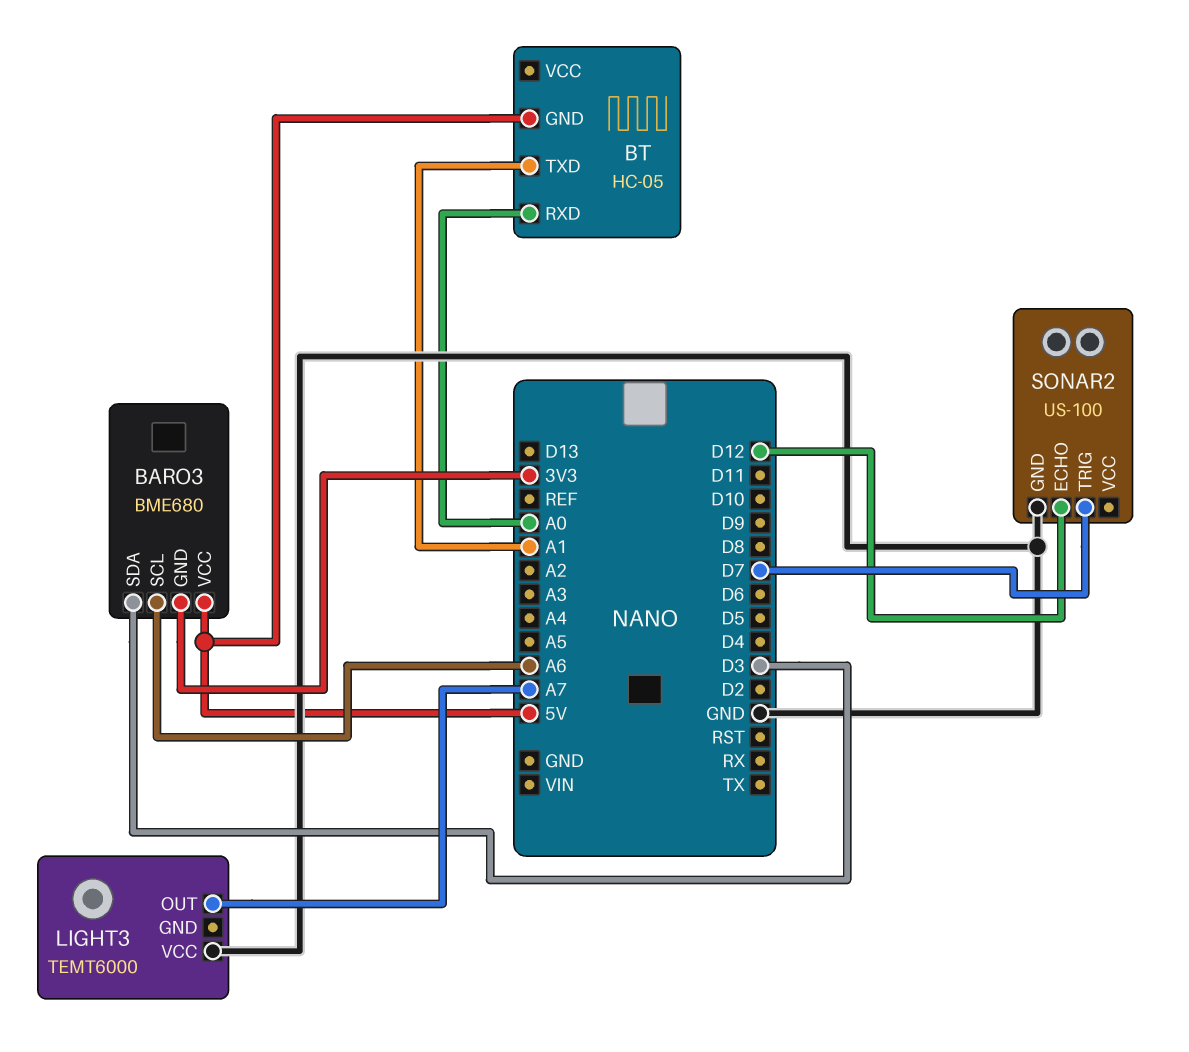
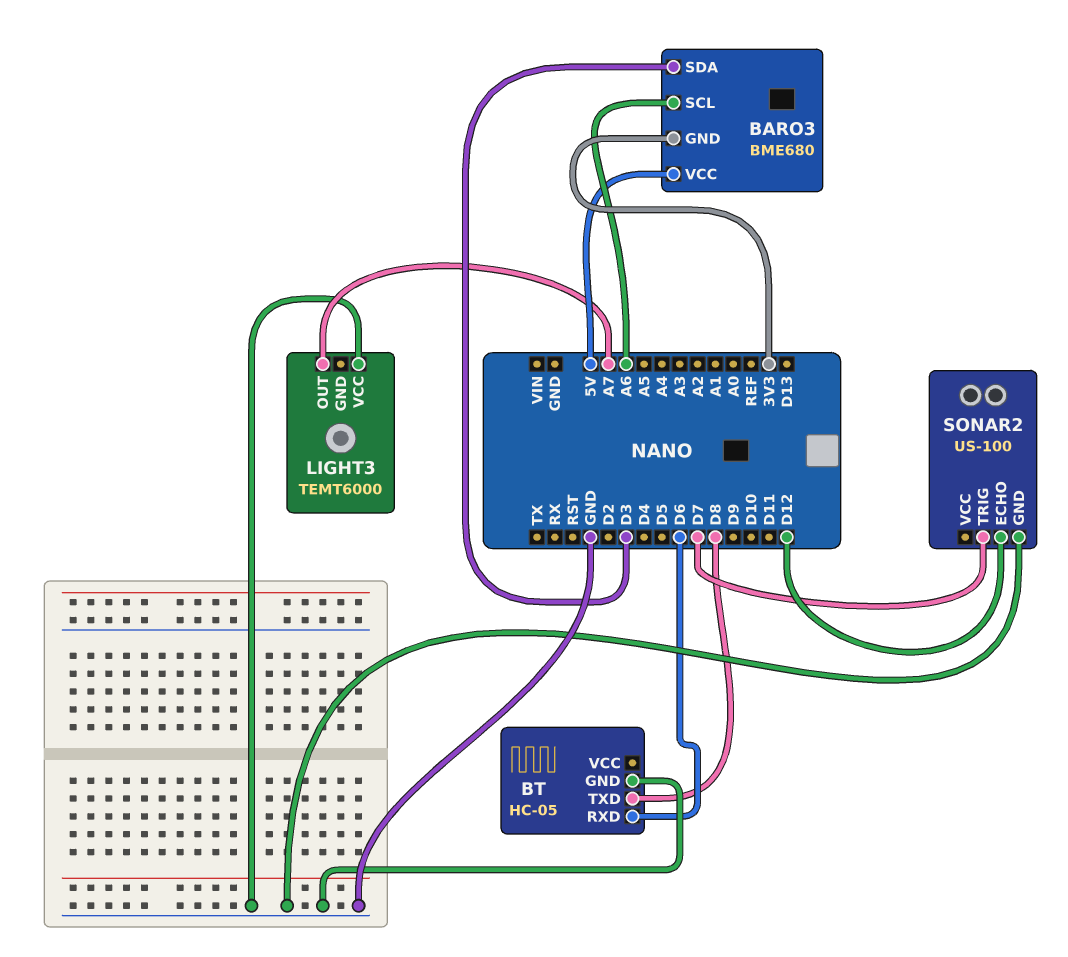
BT pin GND: 5V -> GND
BT pin RXD: A0 -> D6
BT pin TXD: A1 -> D8

